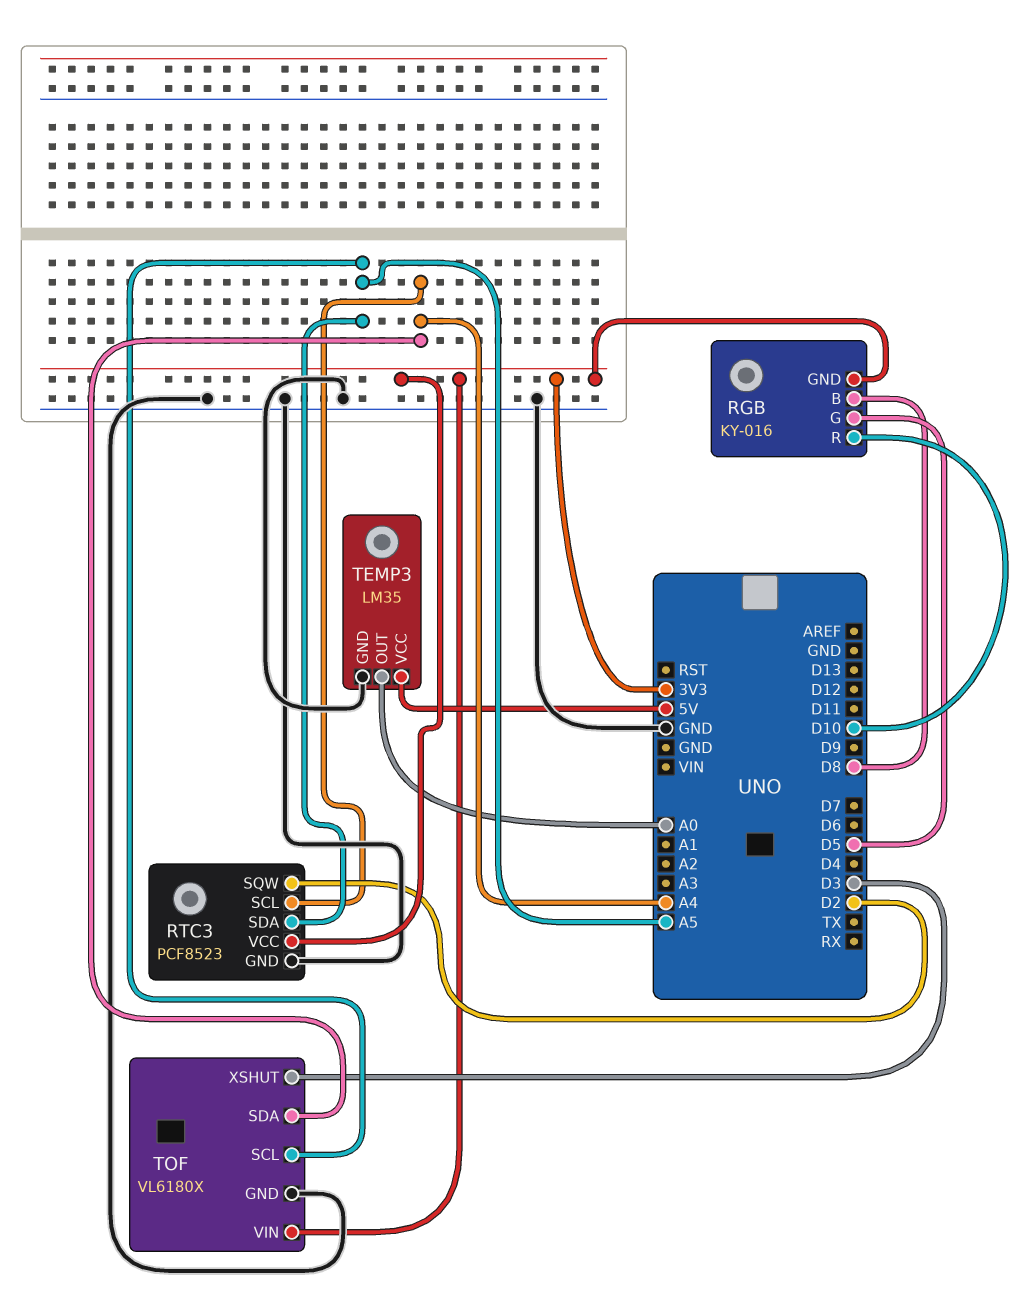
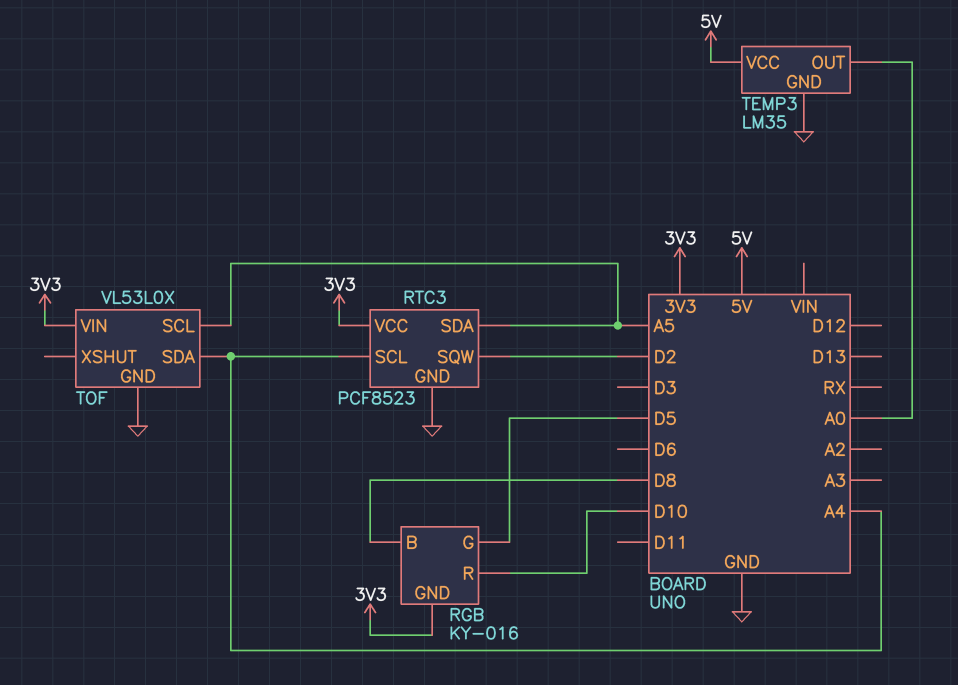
TOF: VL6180X -> VL53L0X
TOF pin XSHUT: D3 -> none

